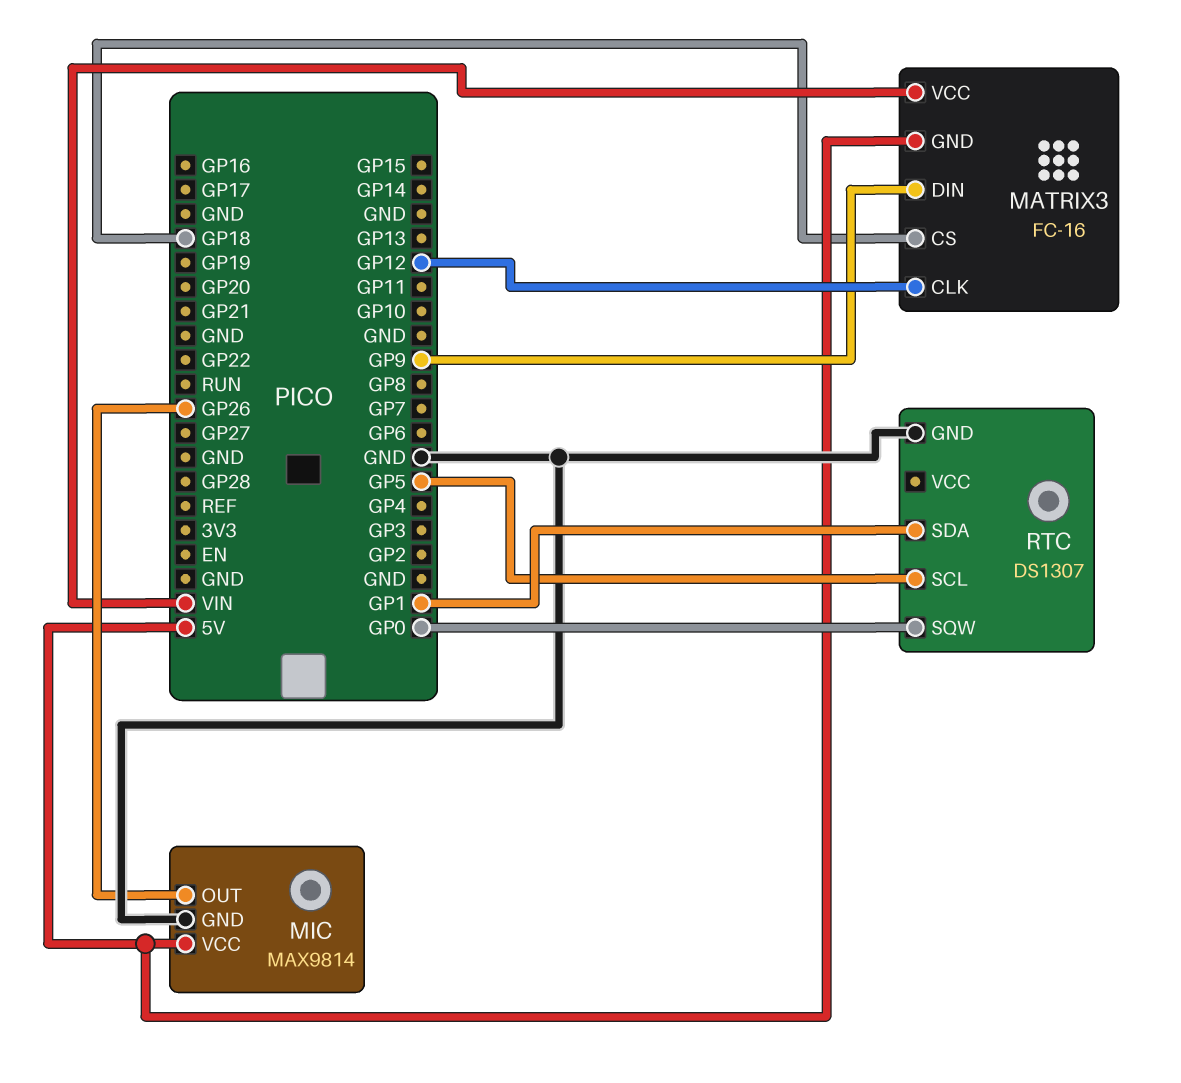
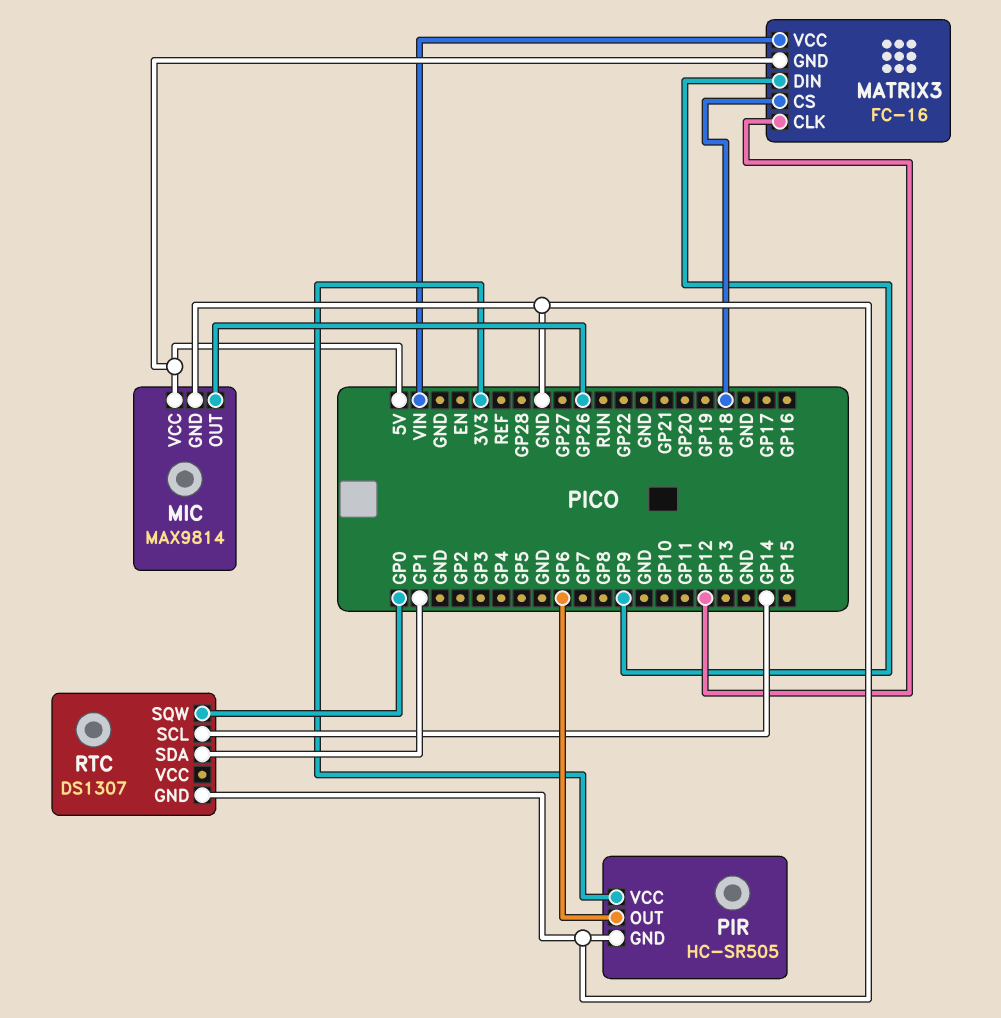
PIR: none -> HC-SR505
PIR pin GND: none -> GND
PIR pin OUT: none -> GP6
PIR pin VCC: none -> 3V3
RTC pin SCL: GP5 -> GP14

